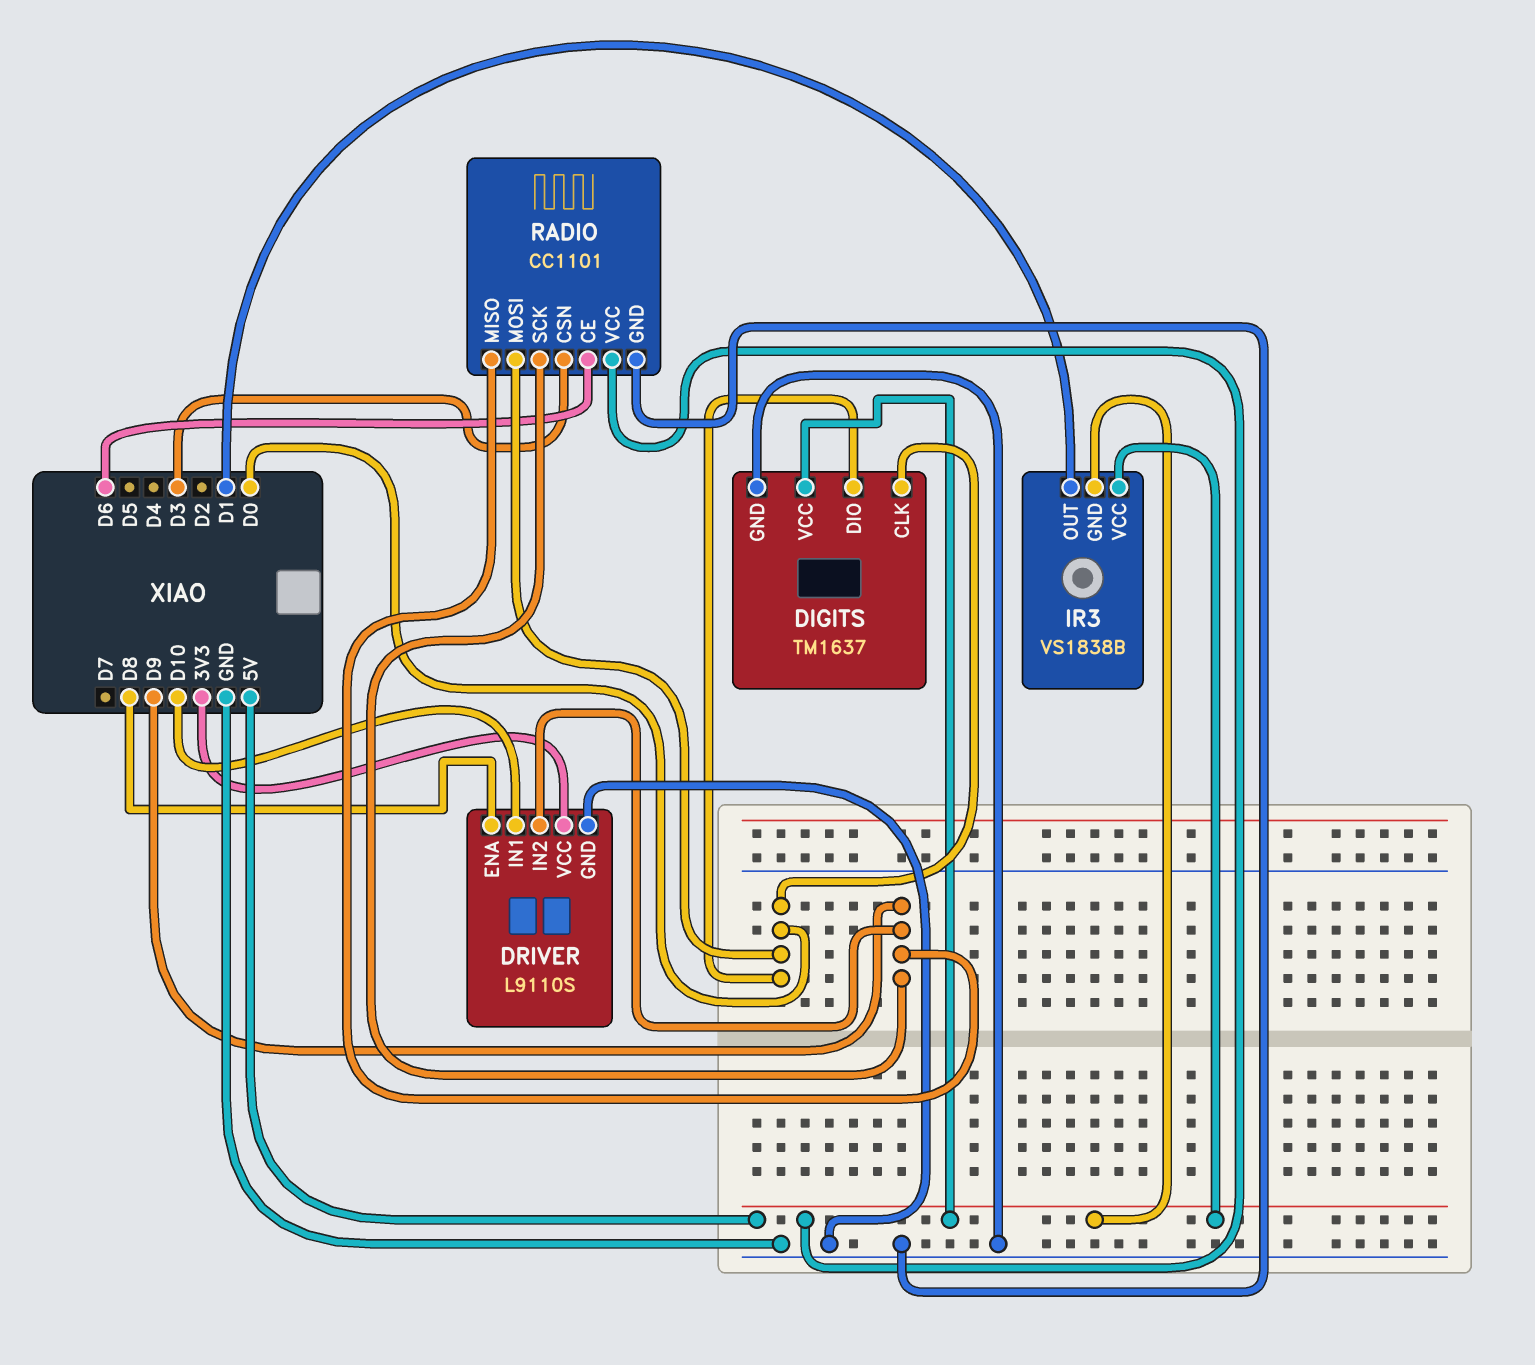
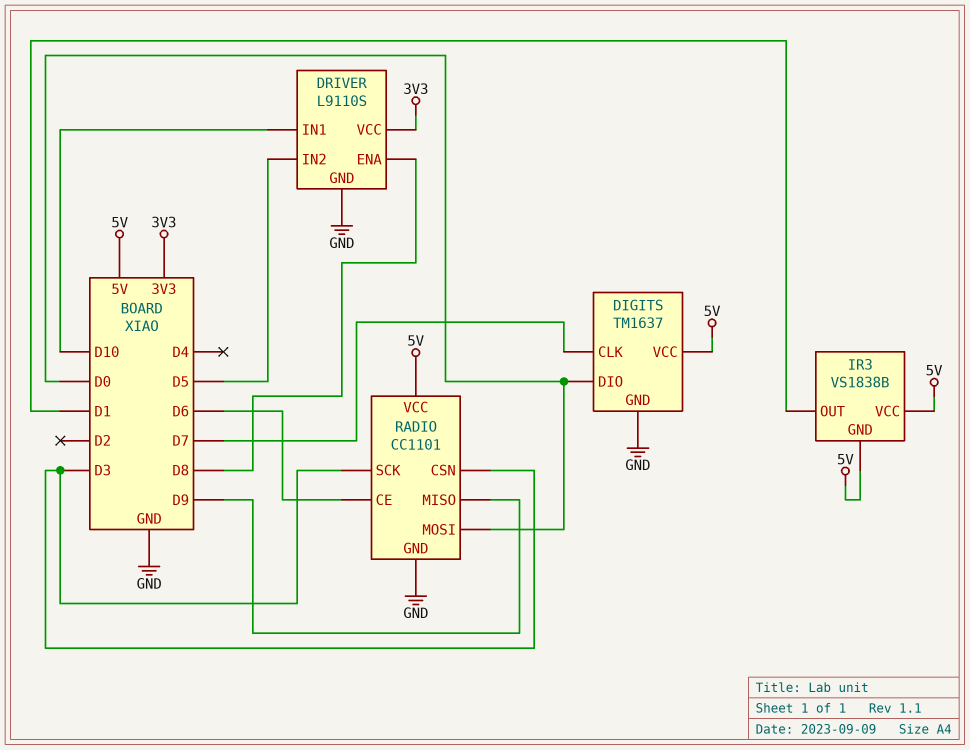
DIGITS pin CLK: D0 -> D7
DRIVER pin IN2: D9 -> D5
RADIO pin SCK: D9 -> D3

